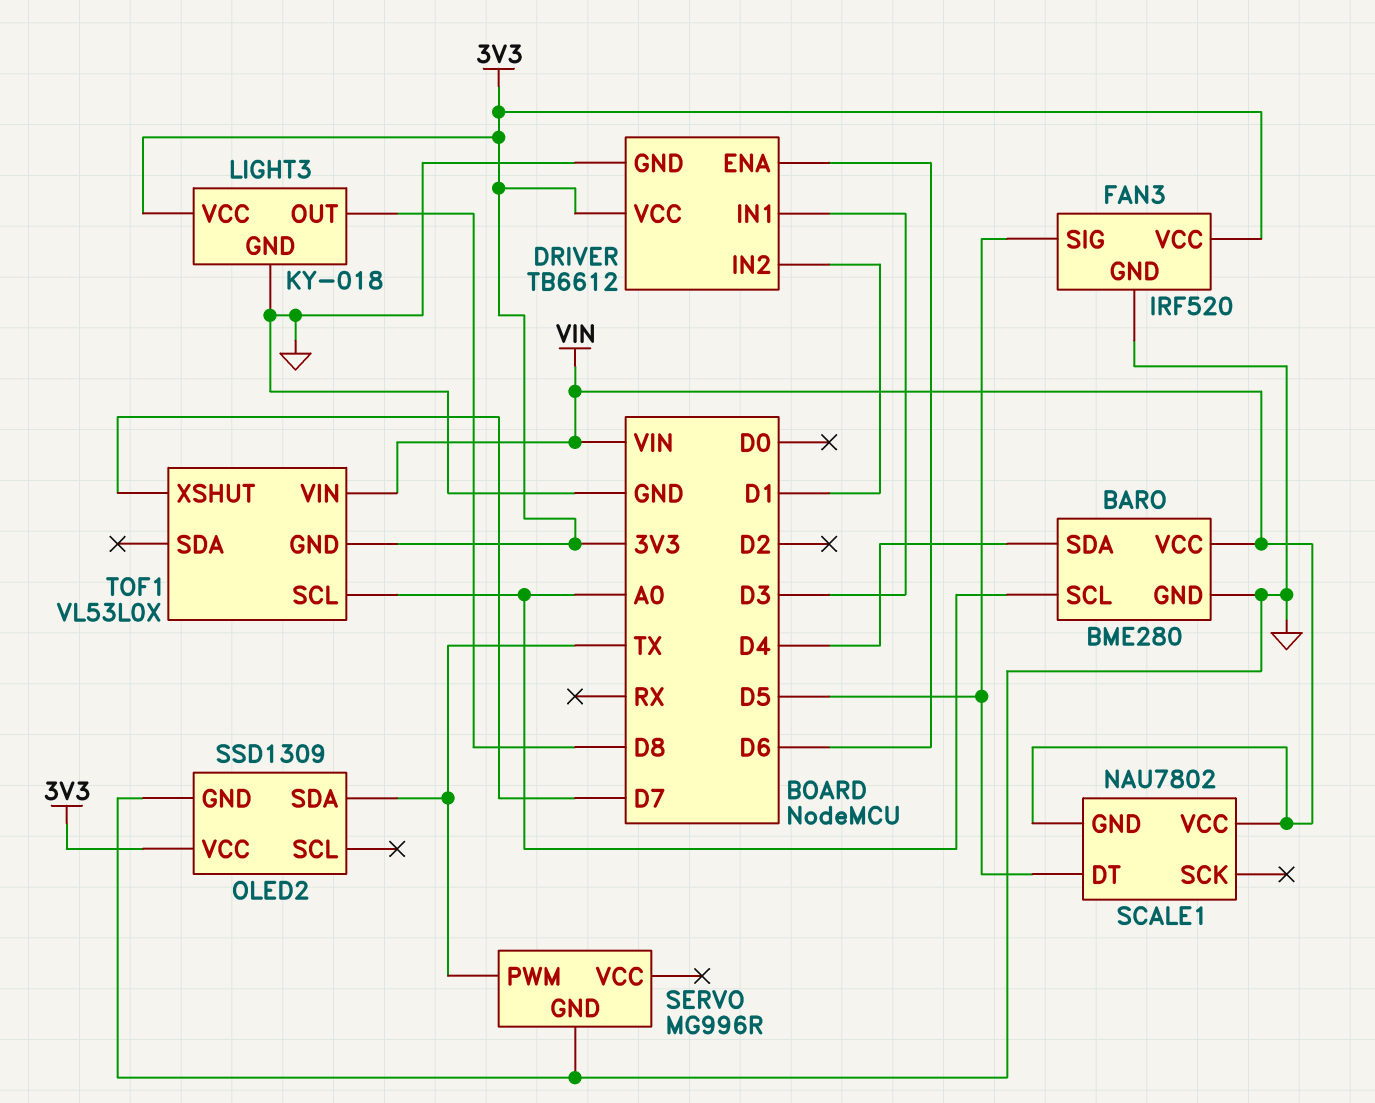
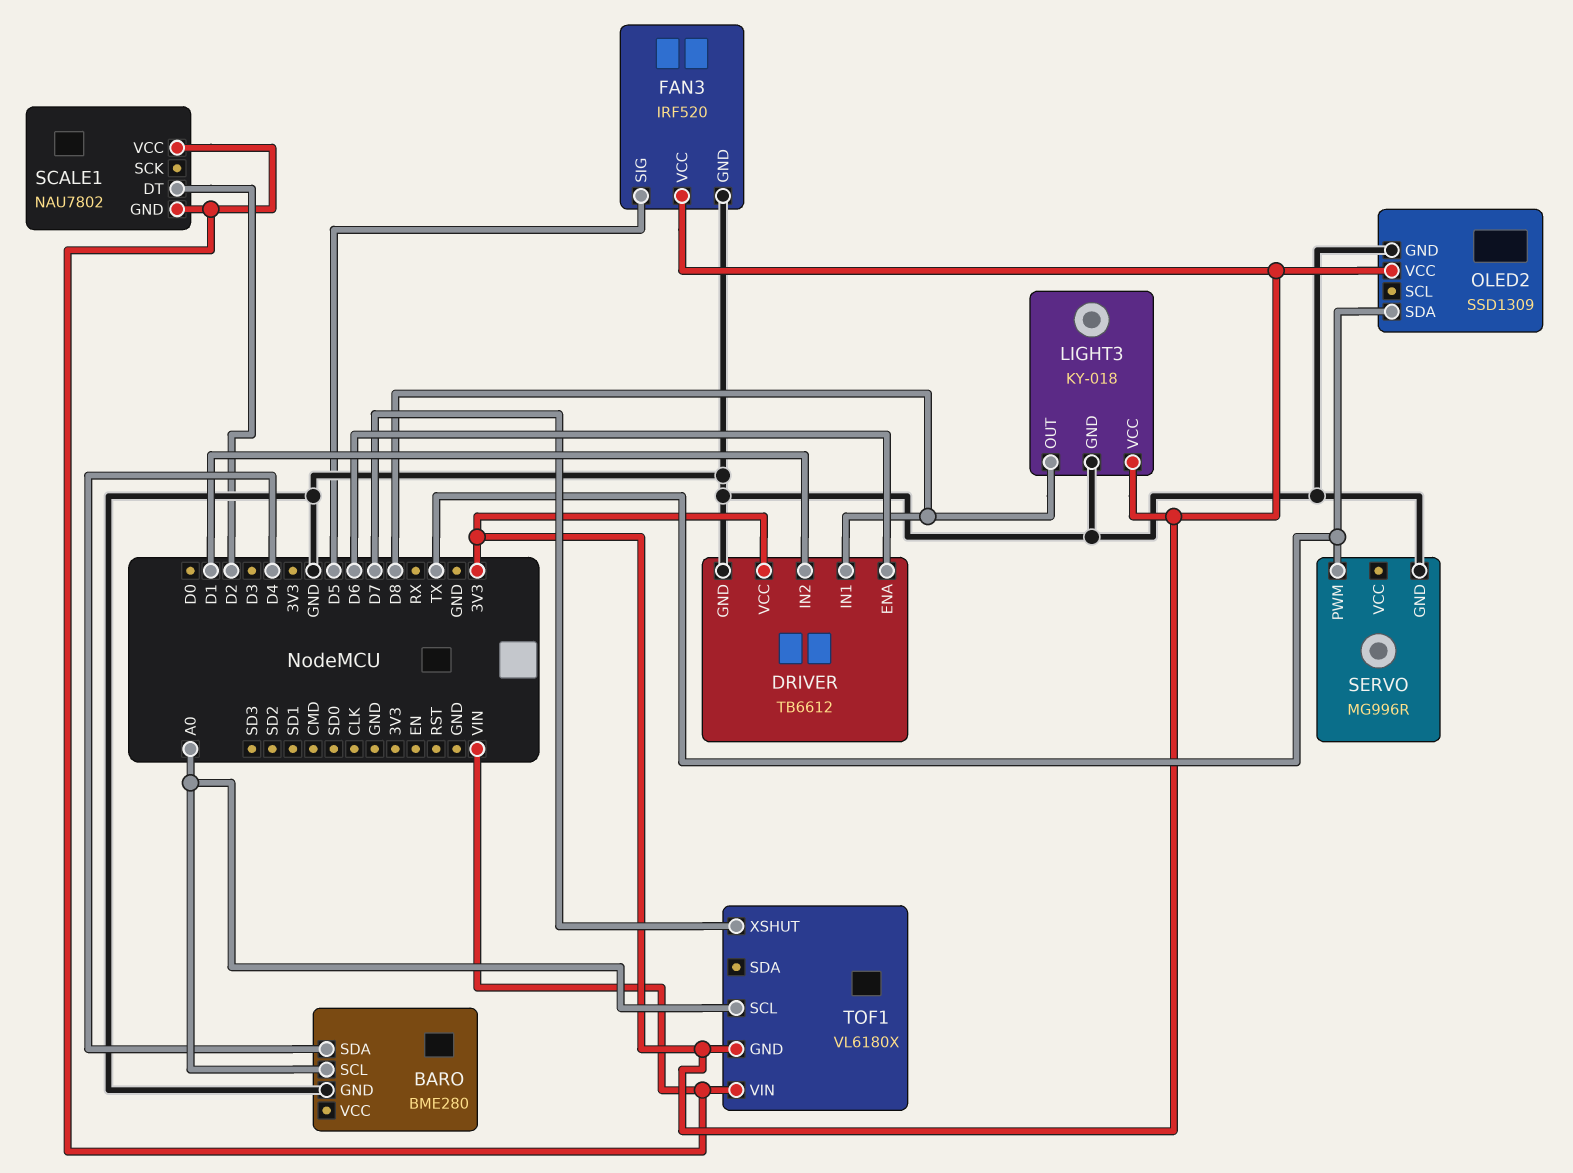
BARO pin VCC: VIN -> none
DRIVER pin IN1: D3 -> D8
SCALE1 pin DT: D5 -> D2
TOF1: VL53L0X -> VL6180X

